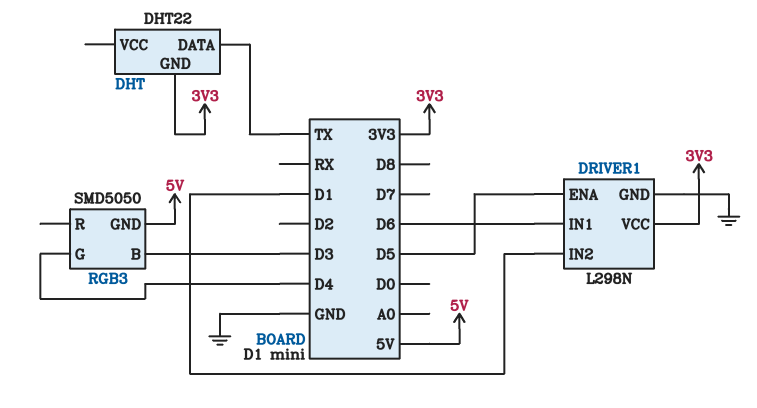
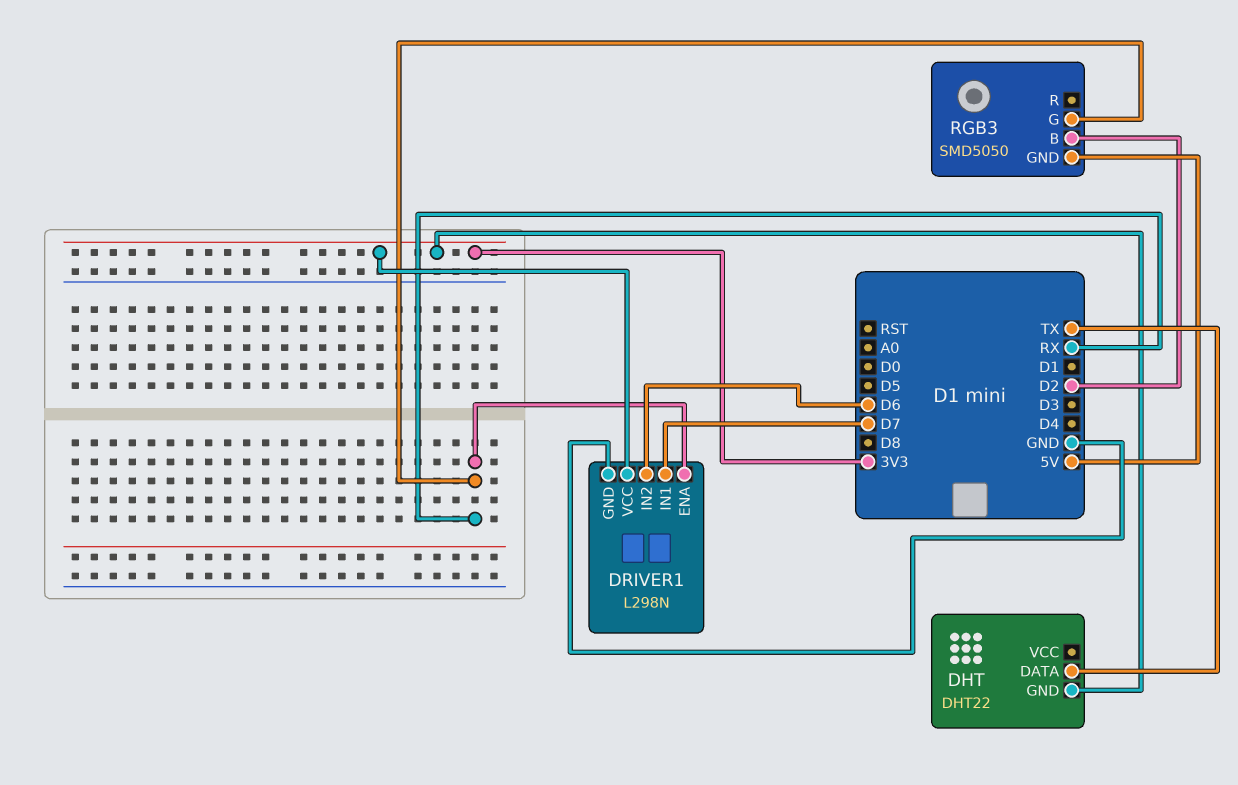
DRIVER1 pin ENA: D5 -> RX
DRIVER1 pin IN1: D6 -> D7
DRIVER1 pin IN2: D1 -> D6
RGB3 pin B: D3 -> D2
RGB3 pin G: D4 -> RX

